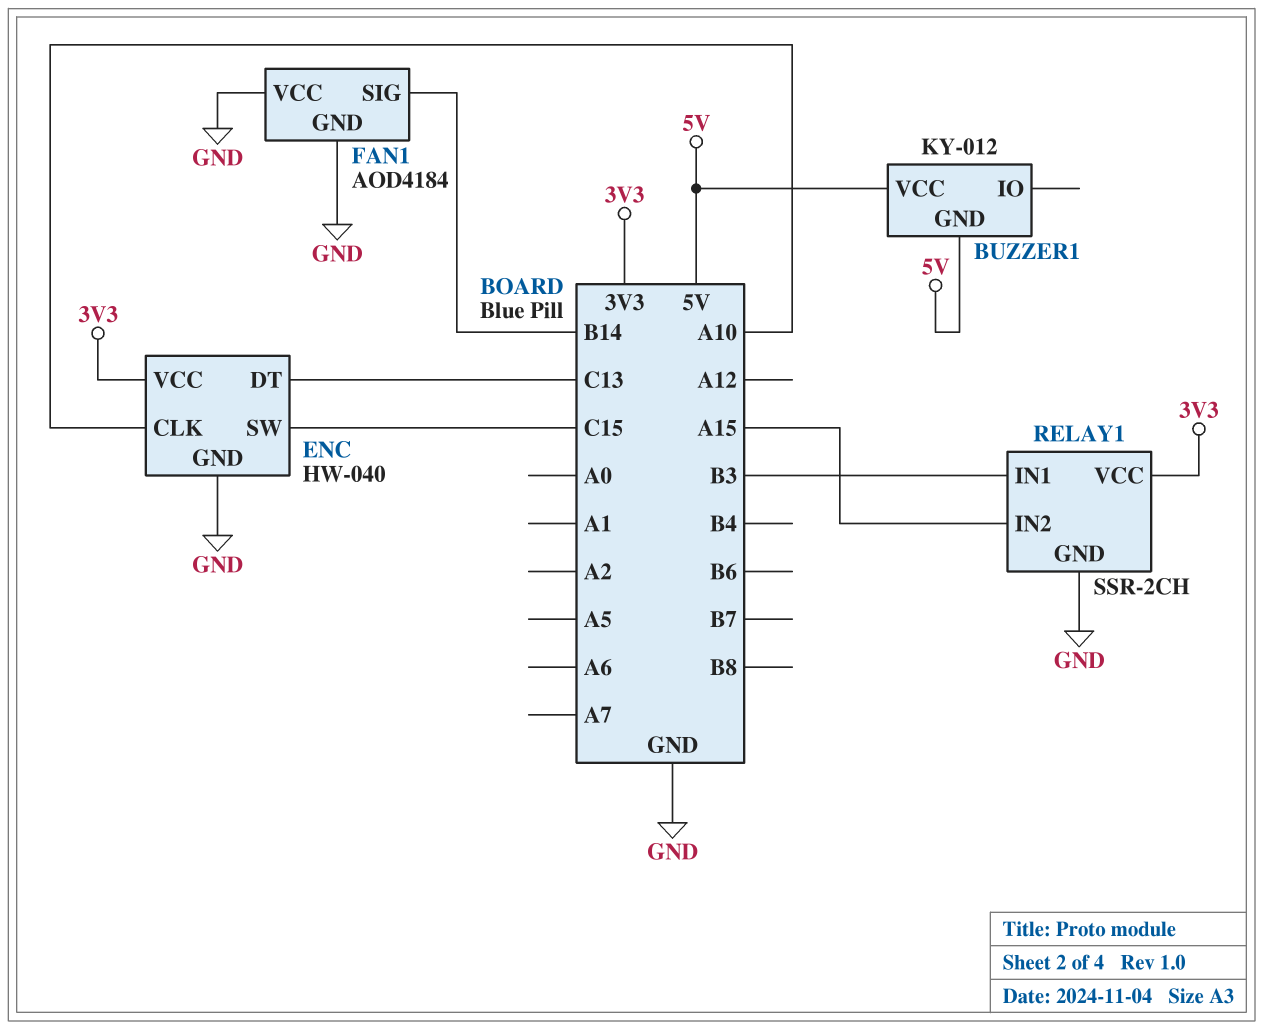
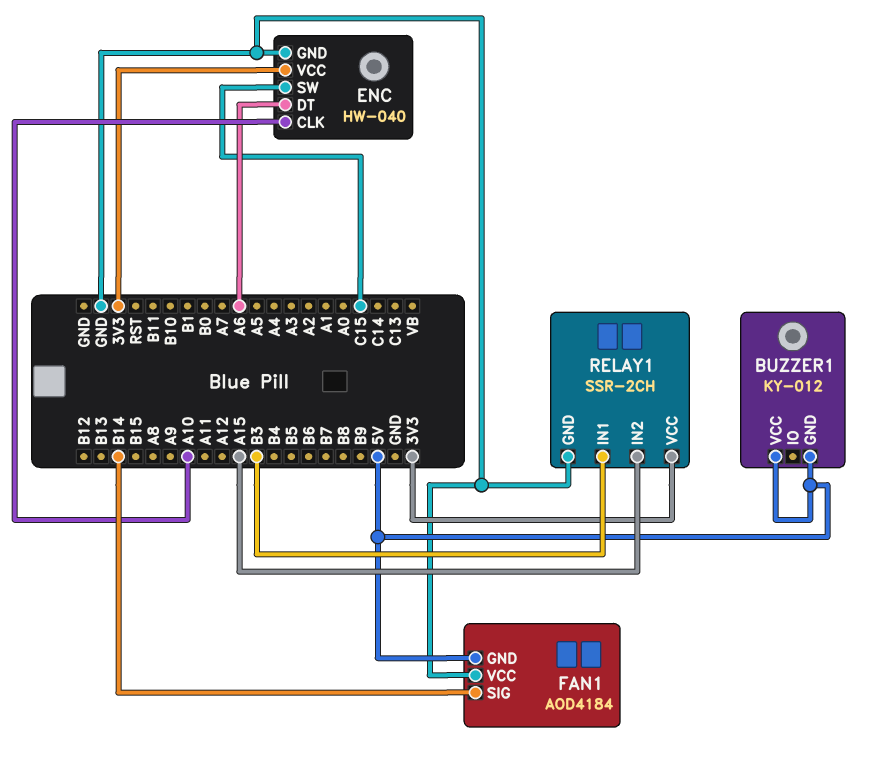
ENC pin DT: C13 -> A6
FAN1 pin GND: GND -> 5V

